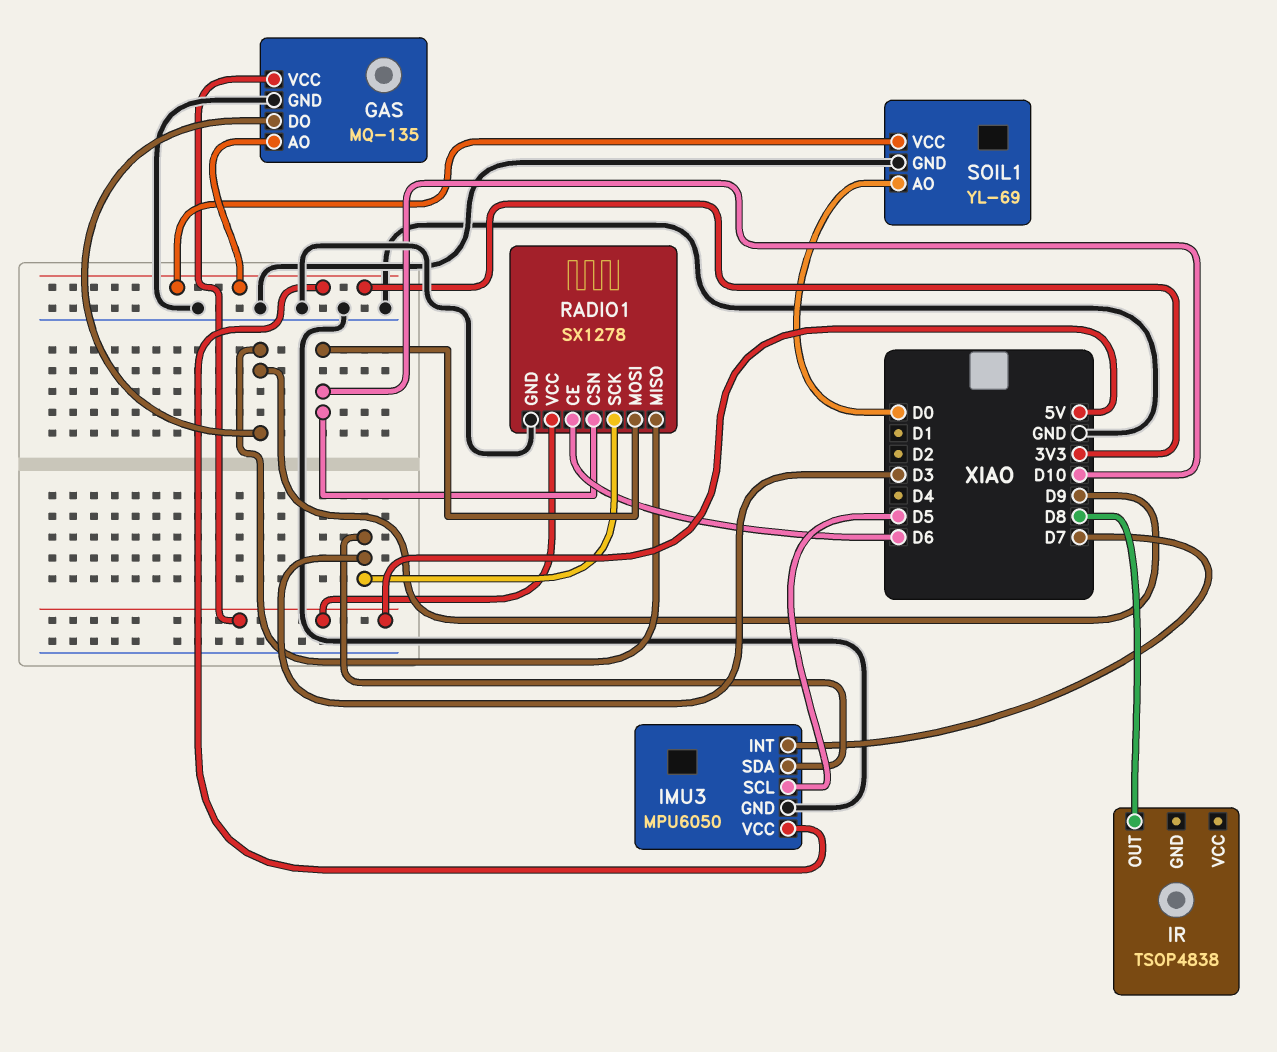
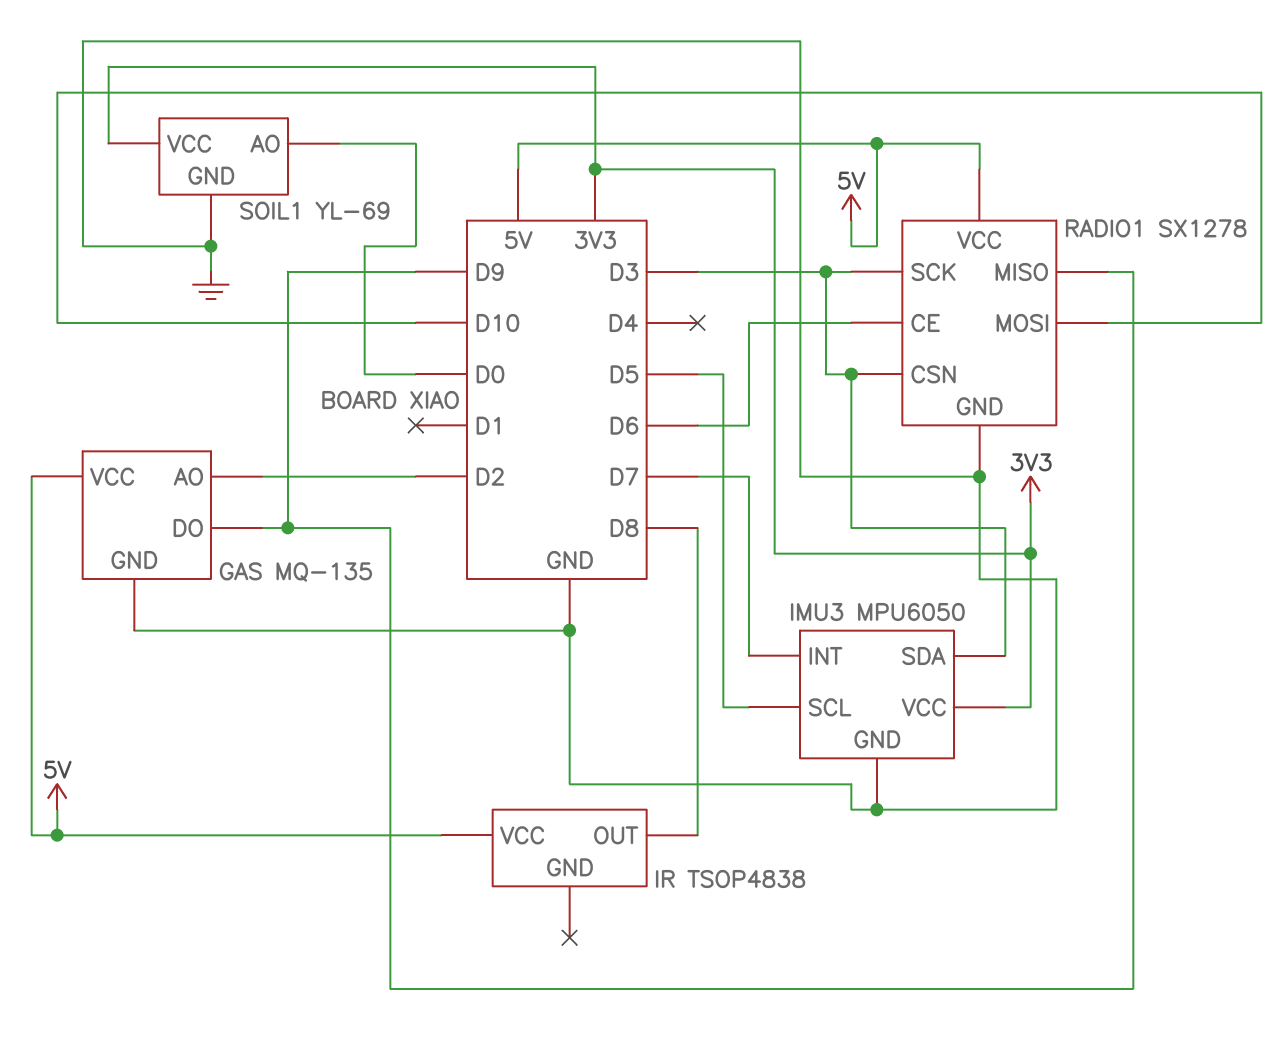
GAS pin AO: 3V3 -> D2
IR pin VCC: none -> 5V
RADIO1 pin CSN: D10 -> D3

